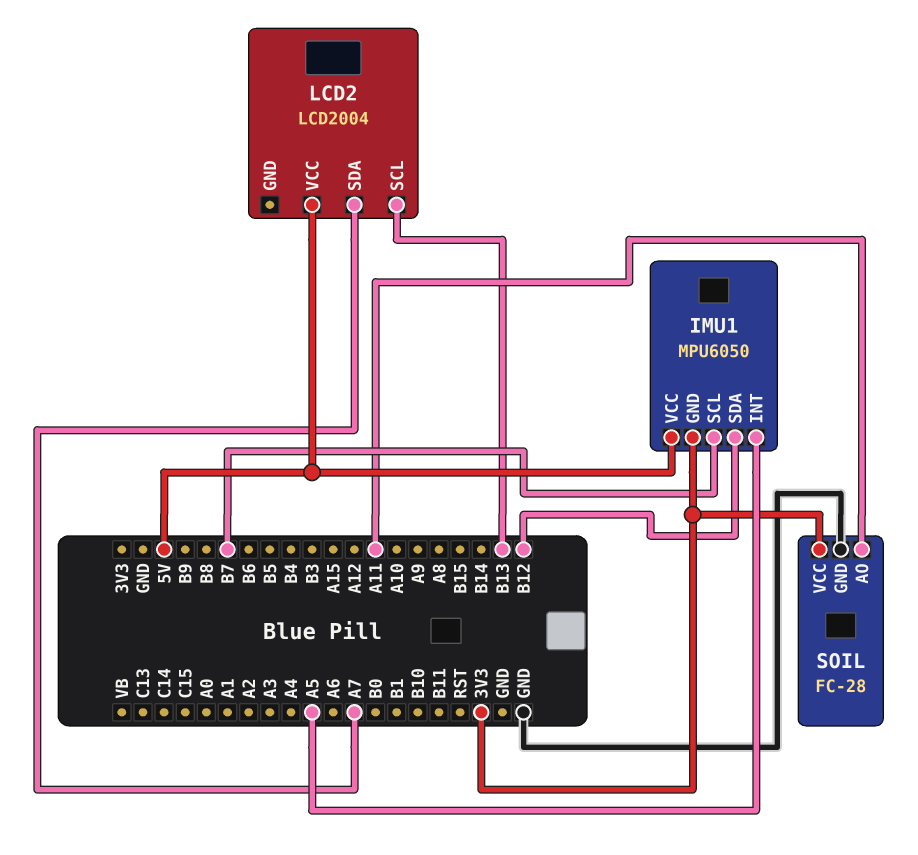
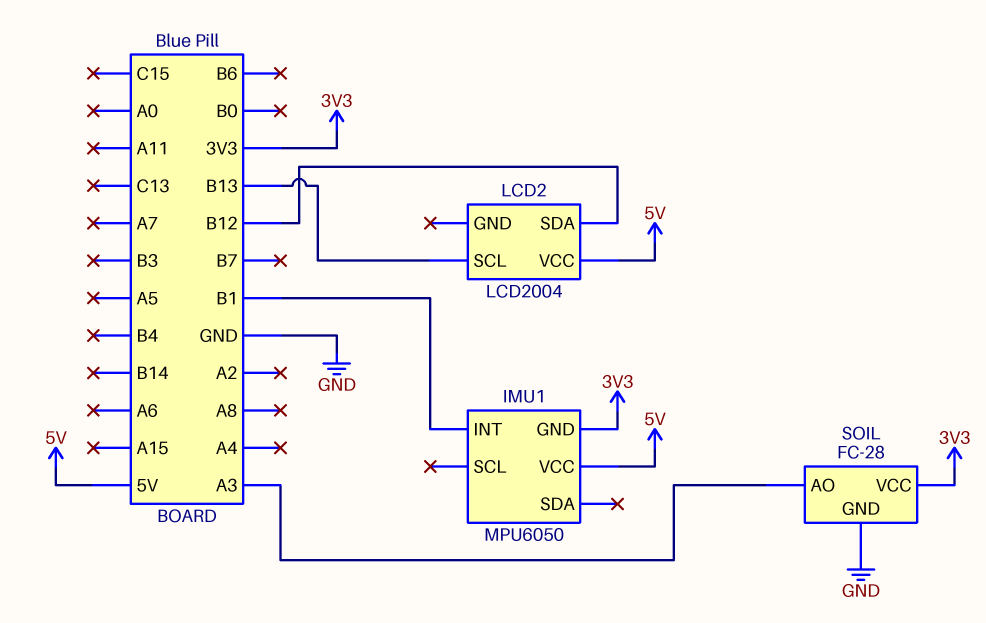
IMU1 pin INT: A5 -> B1
IMU1 pin SCL: B7 -> none
IMU1 pin SDA: B12 -> none
LCD2 pin SDA: A7 -> B12
SOIL pin AO: A11 -> A3

